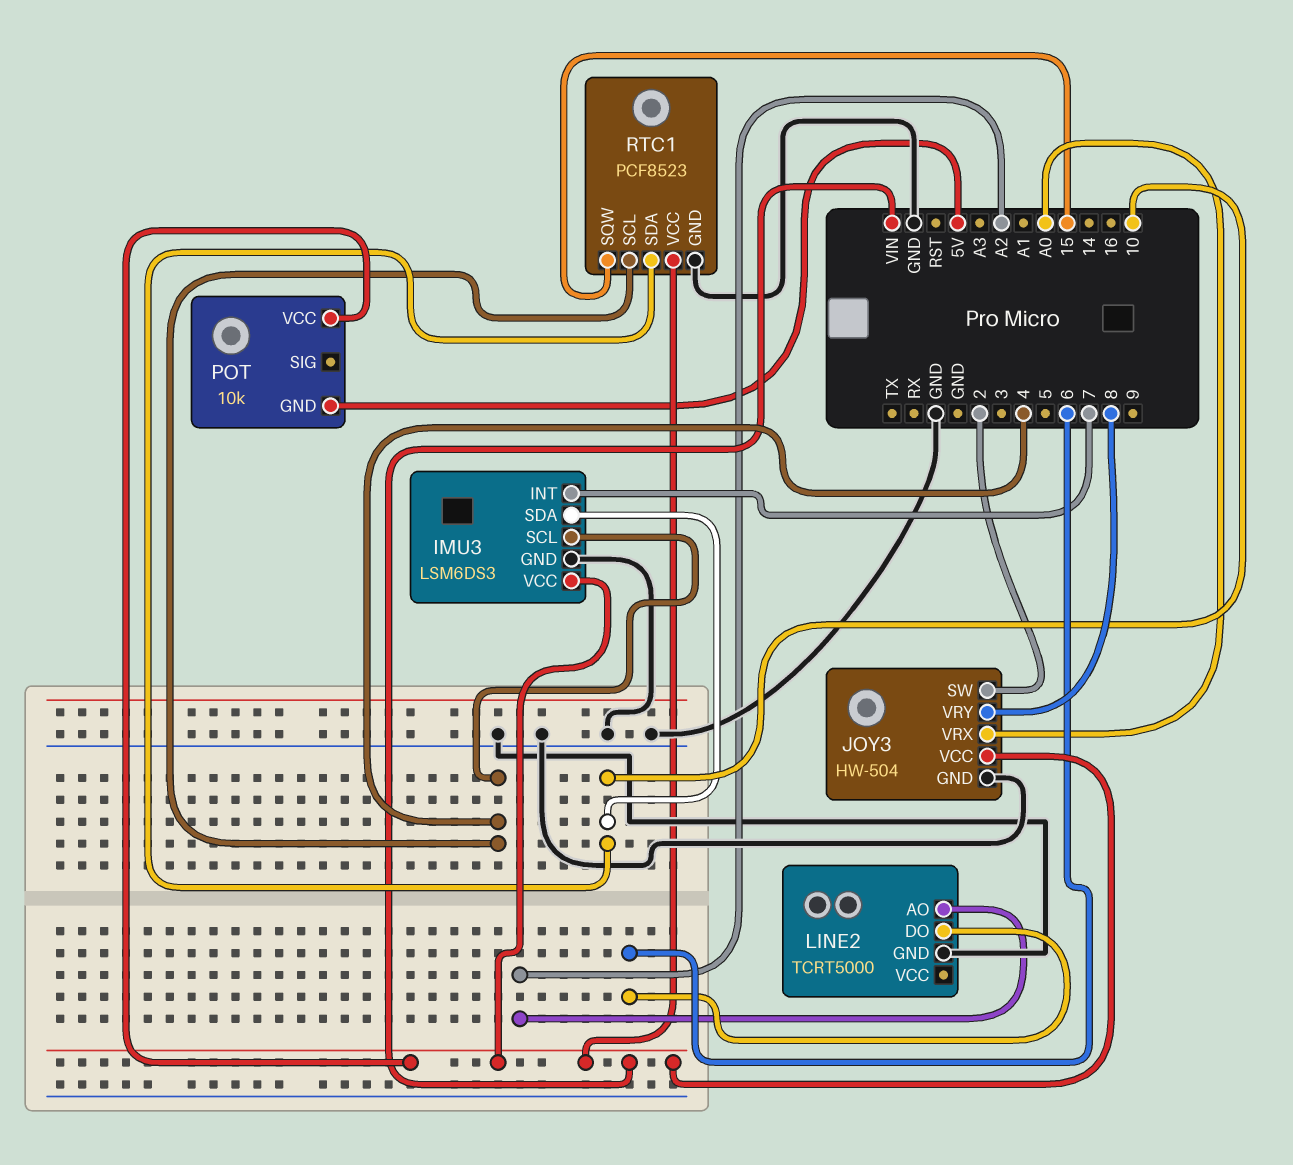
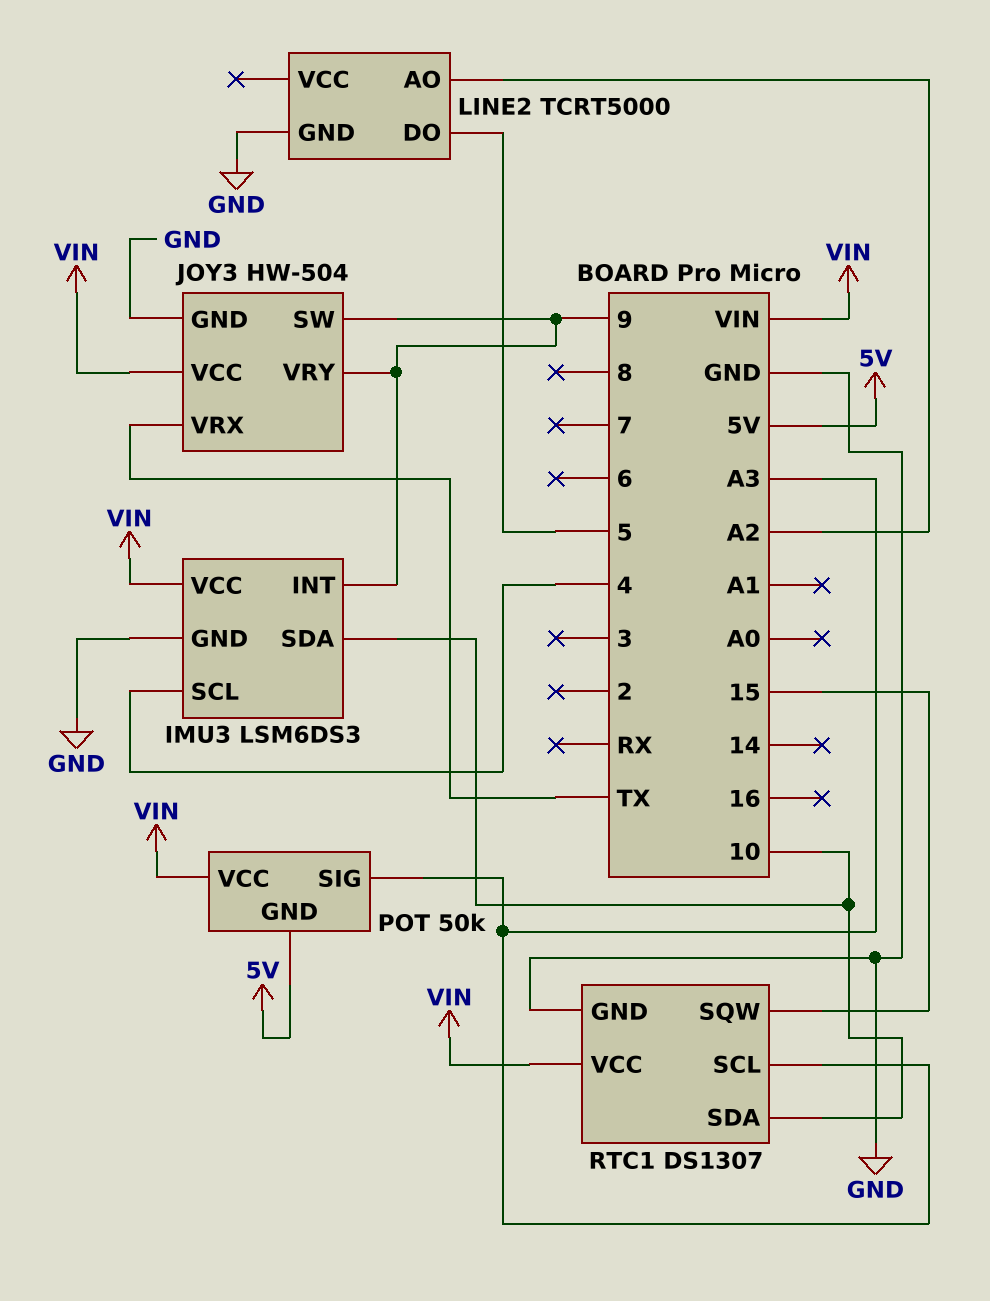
IMU3 pin INT: 7 -> 9
JOY3 pin SW: 2 -> 9
JOY3 pin VRX: A0 -> TX
JOY3 pin VRY: 8 -> 9
LINE2 pin DO: 6 -> 5
POT: 10k -> 50k
POT pin SIG: none -> A3
RTC1: PCF8523 -> DS1307
RTC1 pin SCL: 4 -> A3

